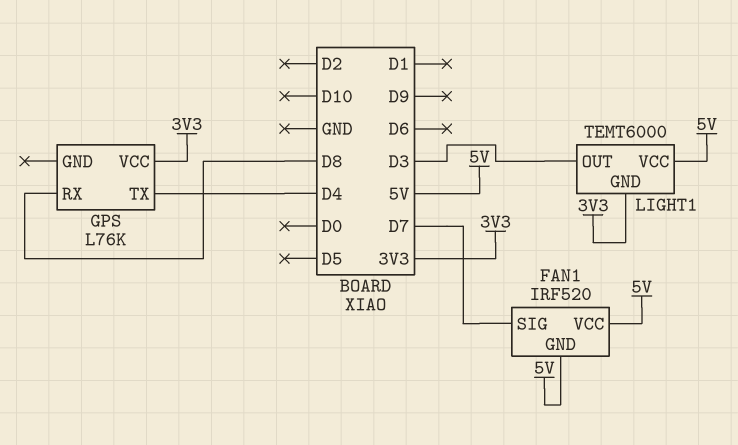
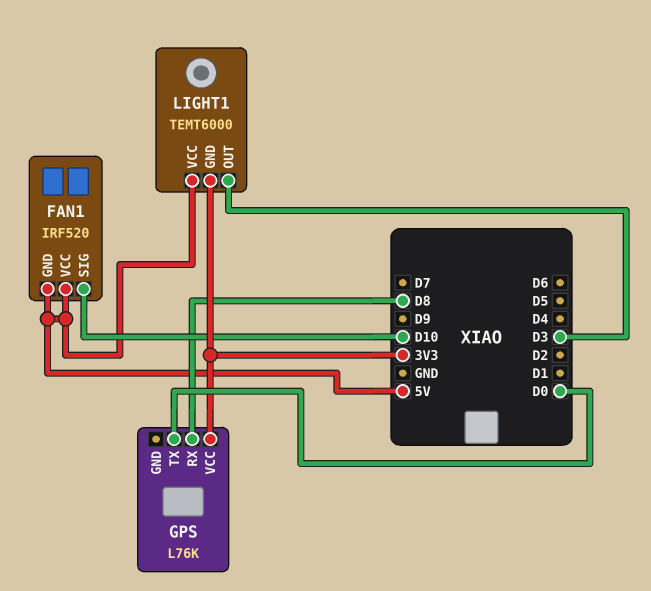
FAN1 pin SIG: D7 -> D10
GPS pin TX: D4 -> D0

